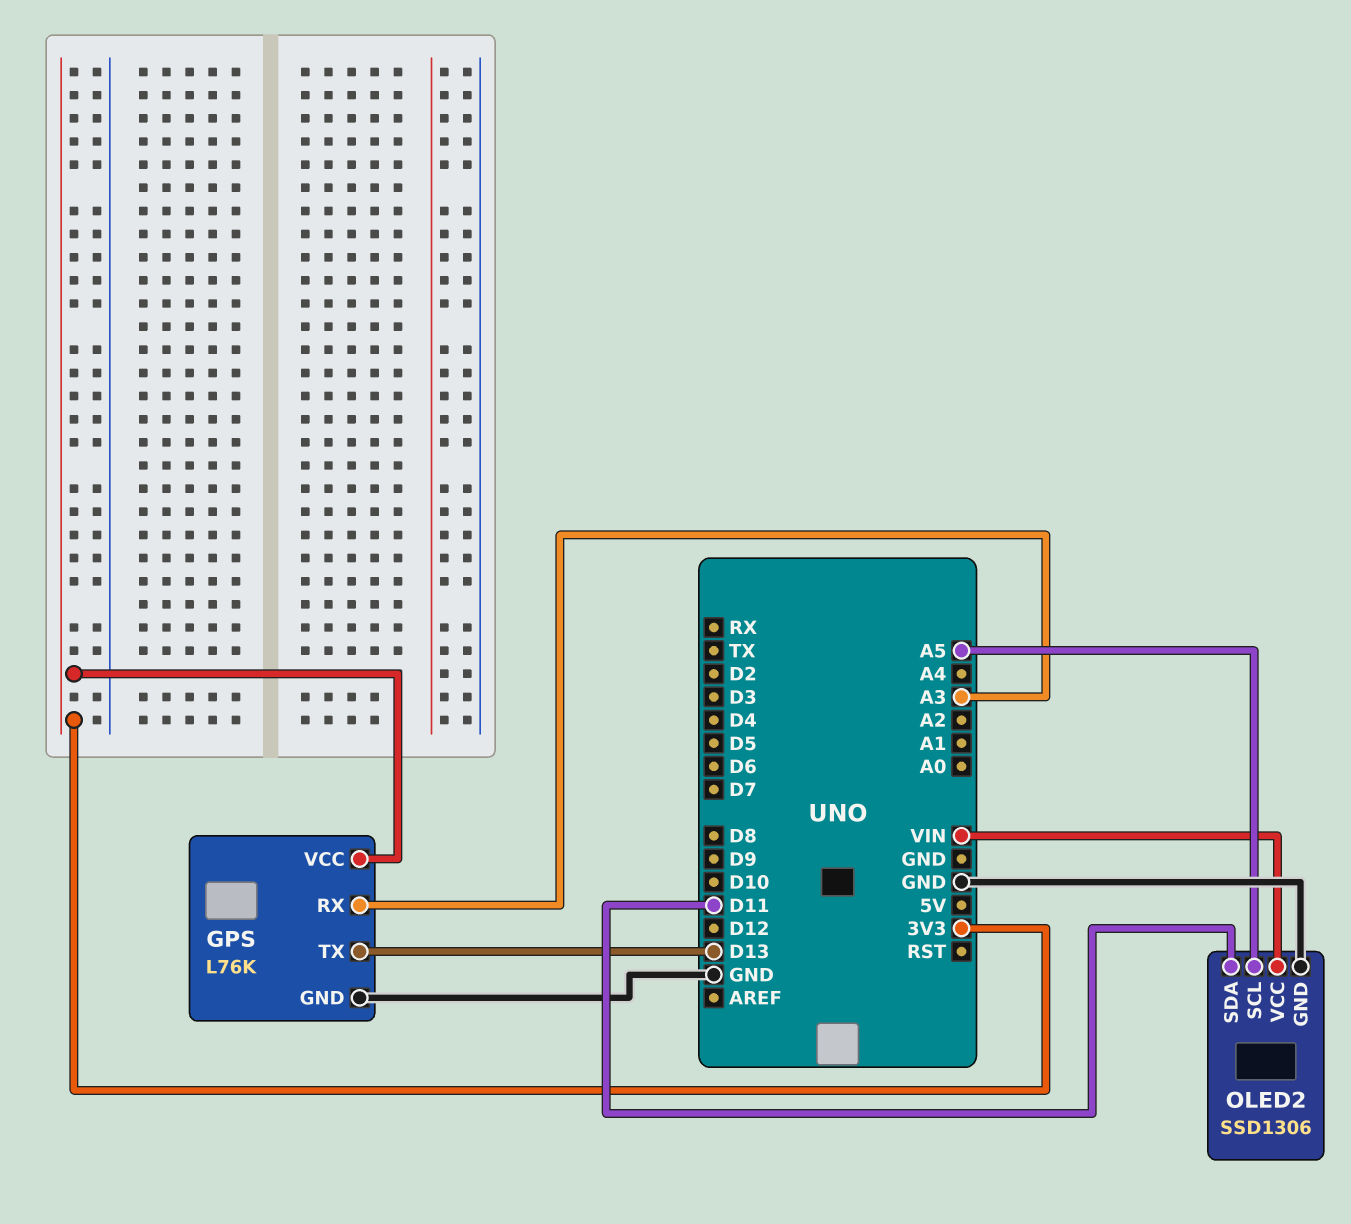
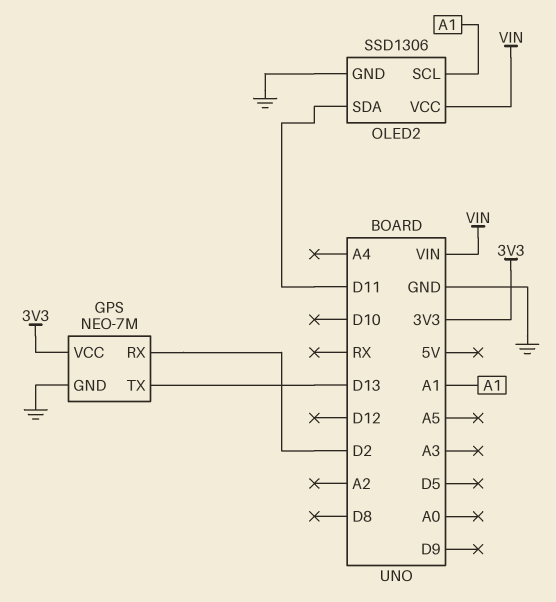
GPS: L76K -> NEO-7M
GPS pin RX: A3 -> D2
OLED2 pin SCL: A5 -> A1

